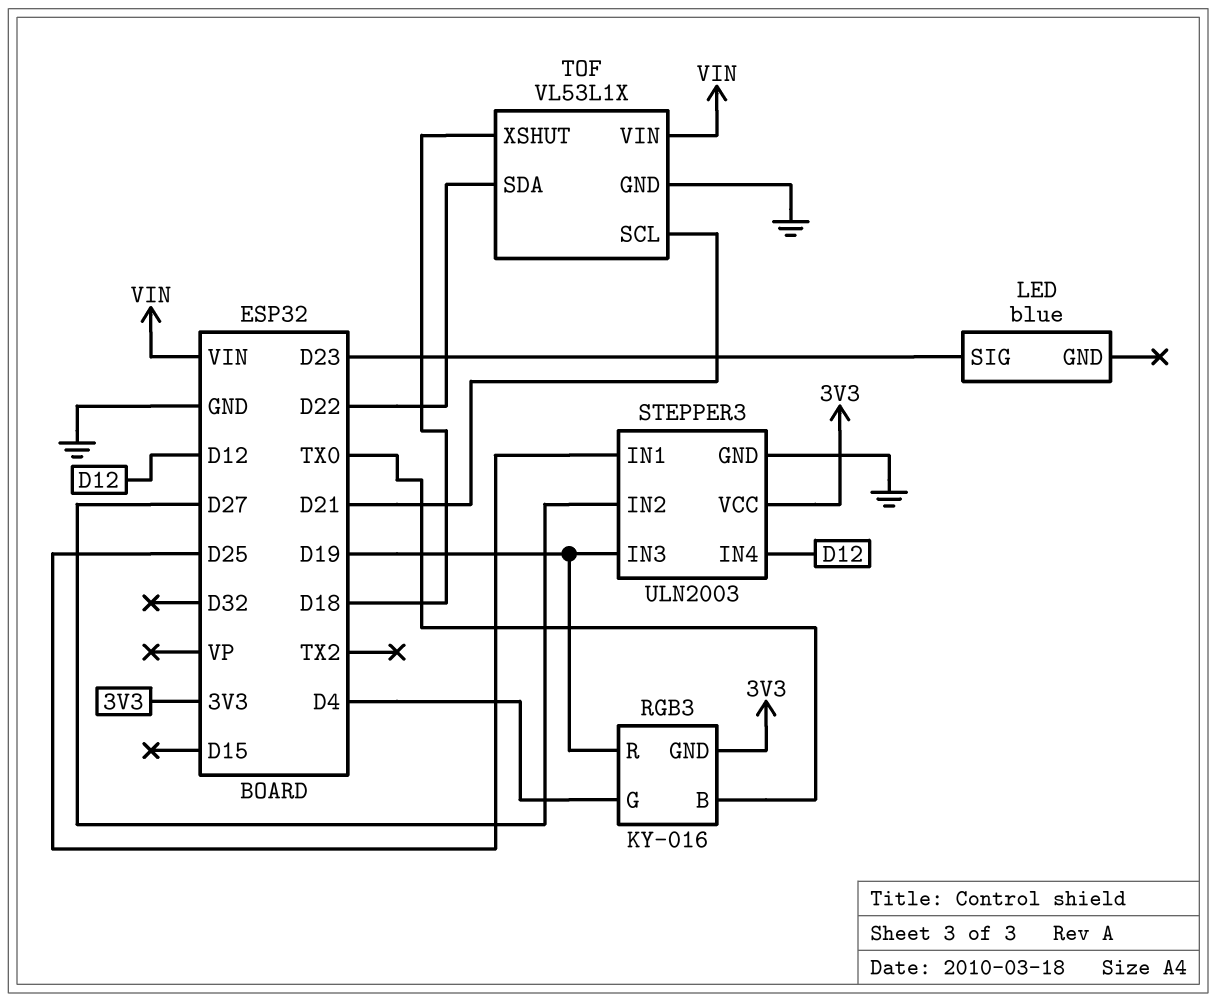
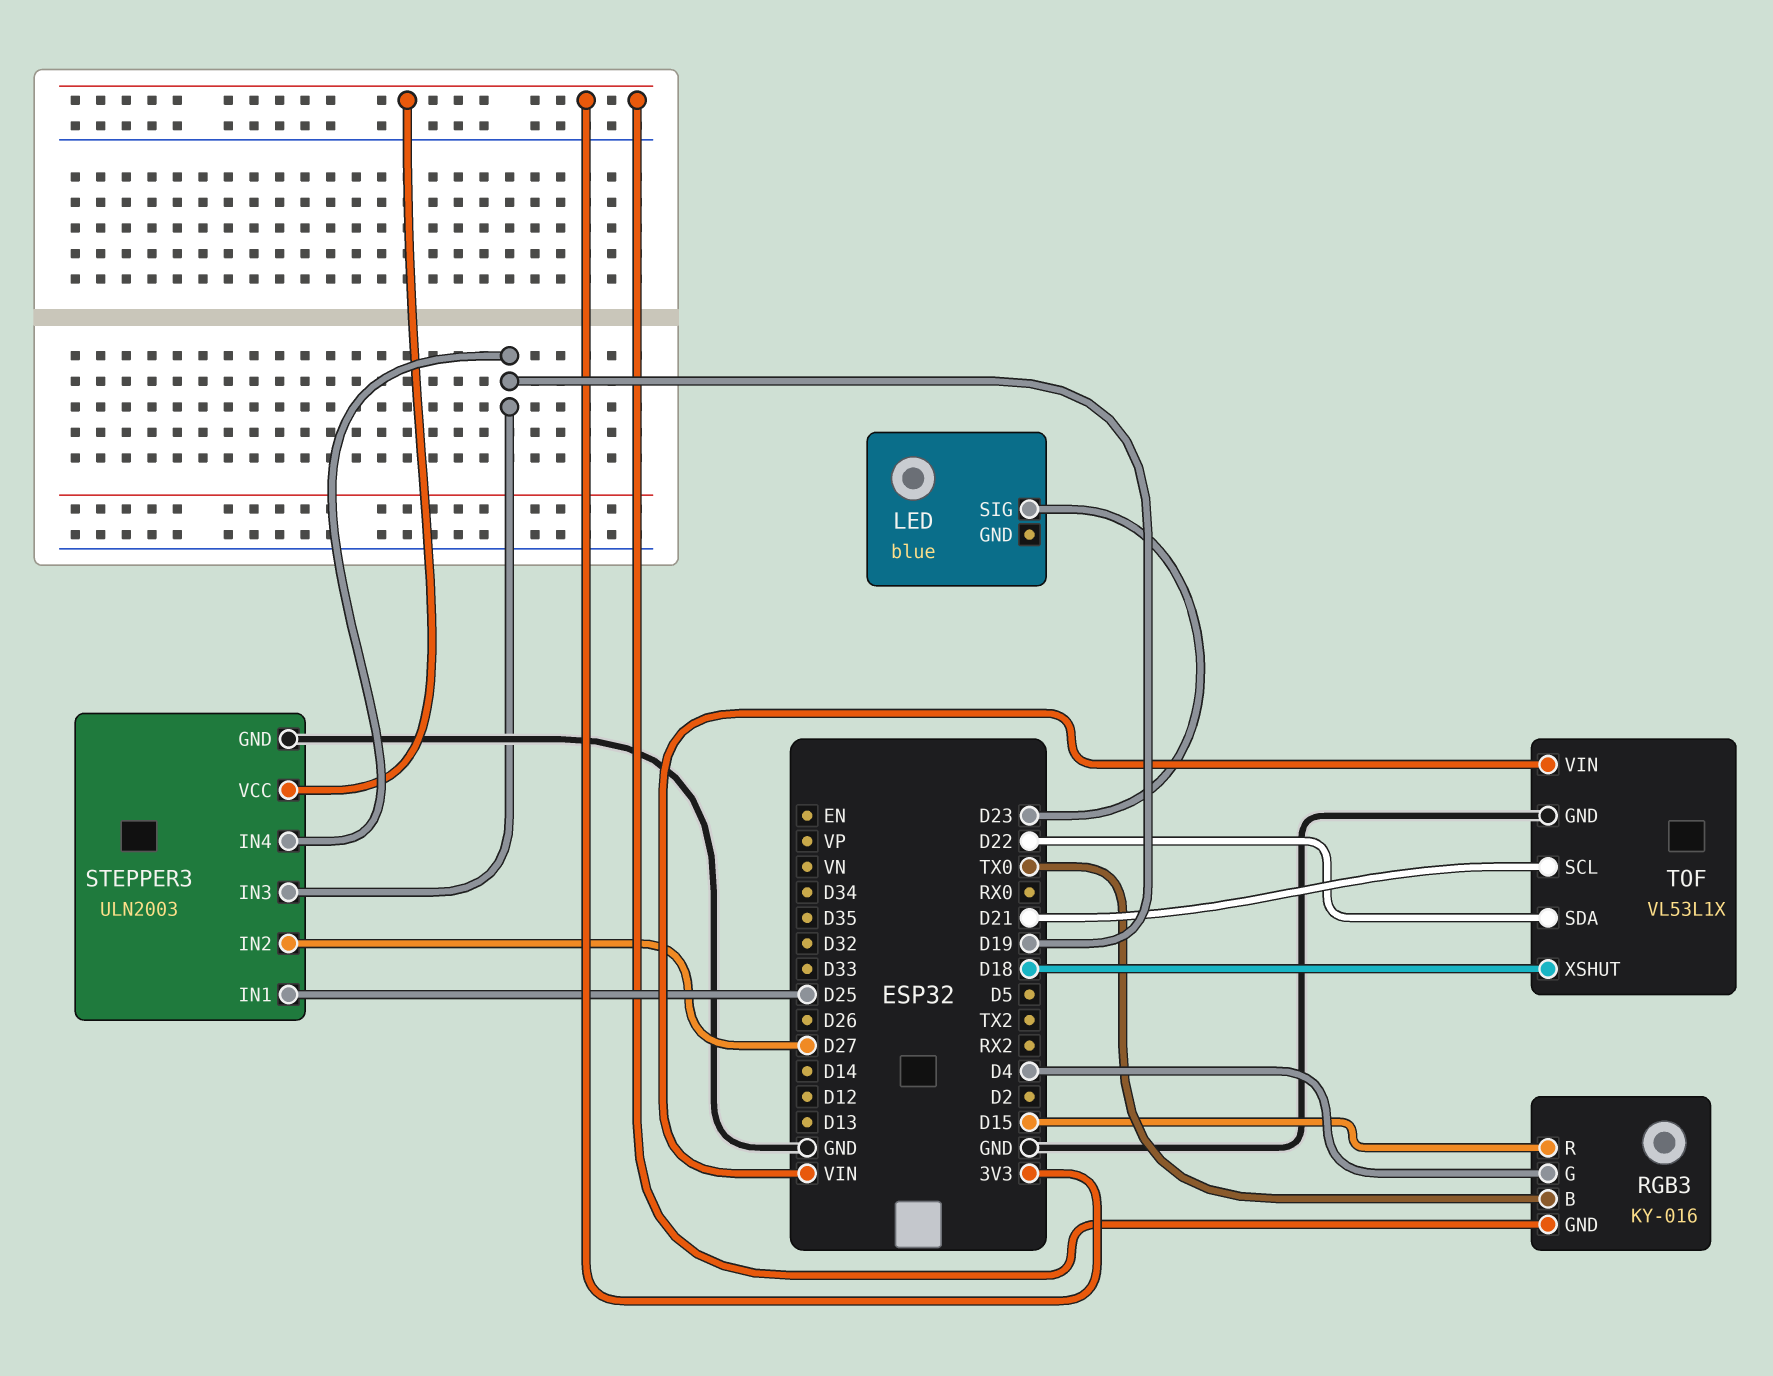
RGB3 pin R: D19 -> D15
STEPPER3 pin IN4: D12 -> D19

